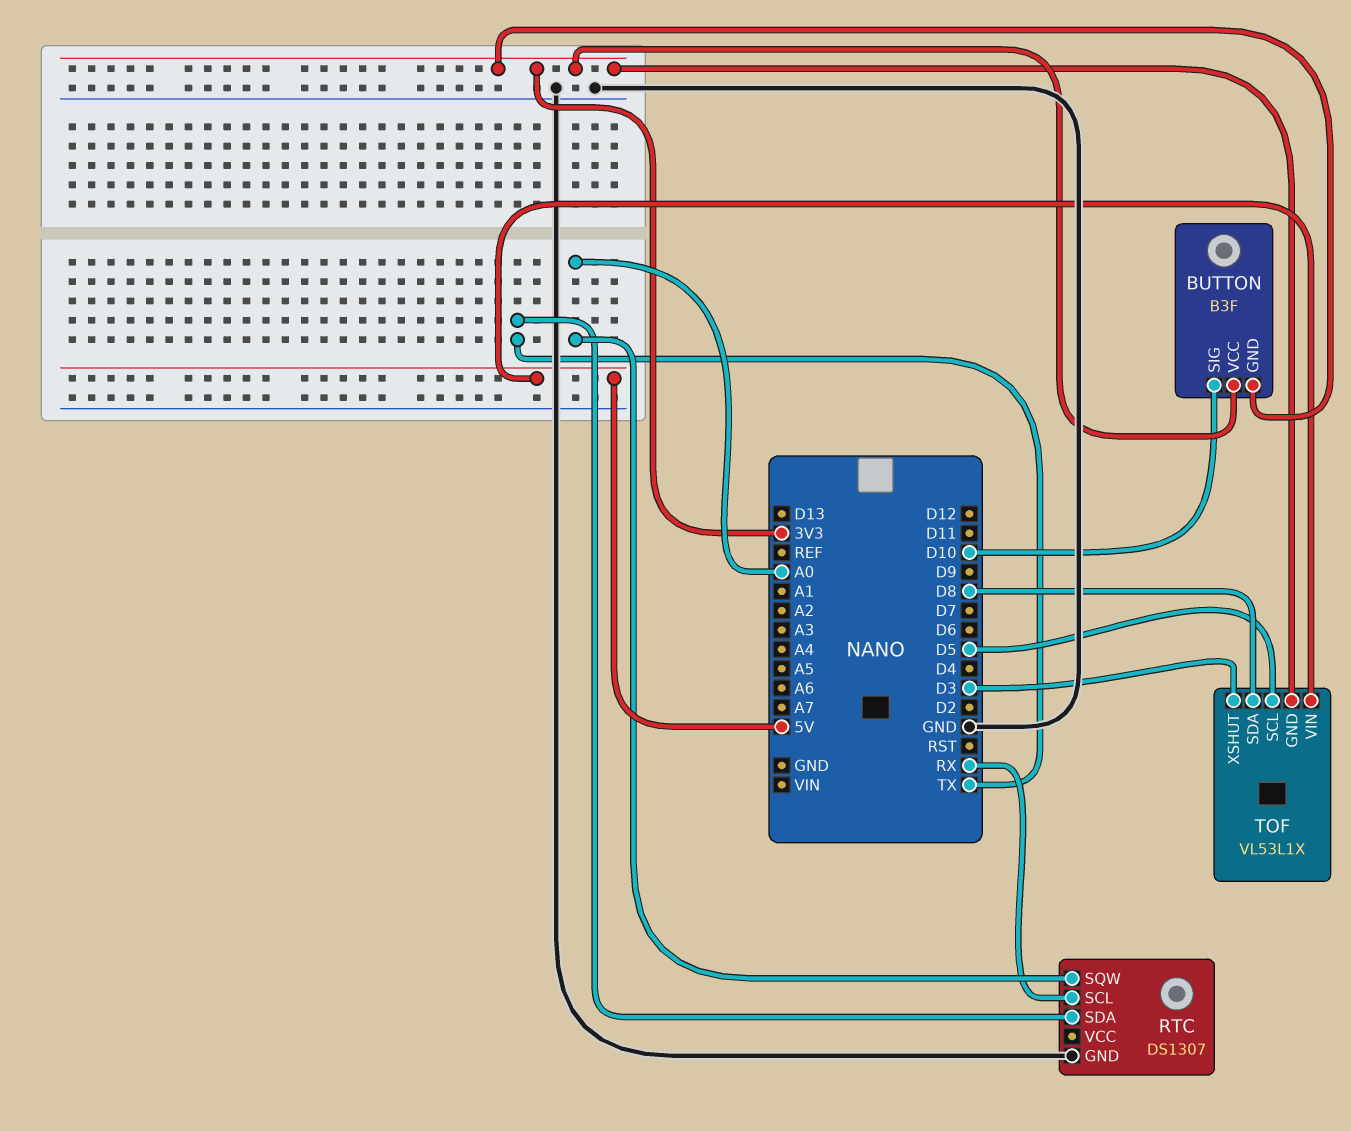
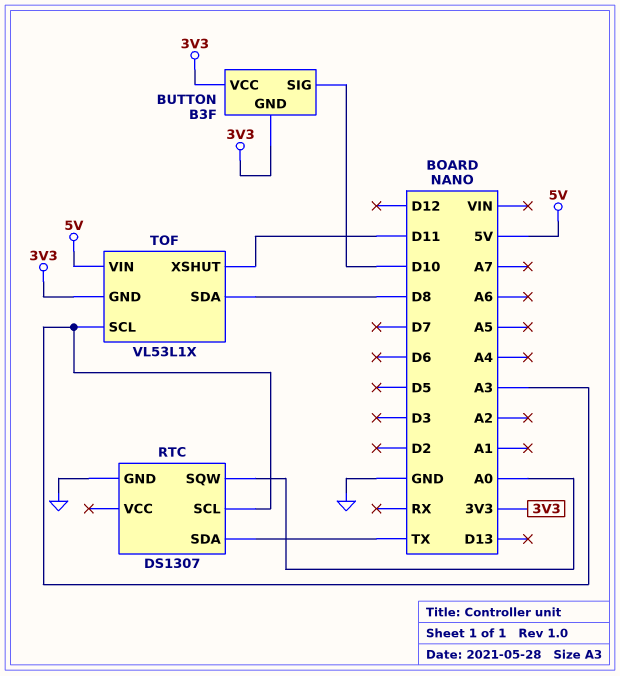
RTC pin SCL: RX -> A3
TOF pin SCL: D5 -> A3
TOF pin XSHUT: D3 -> D11

